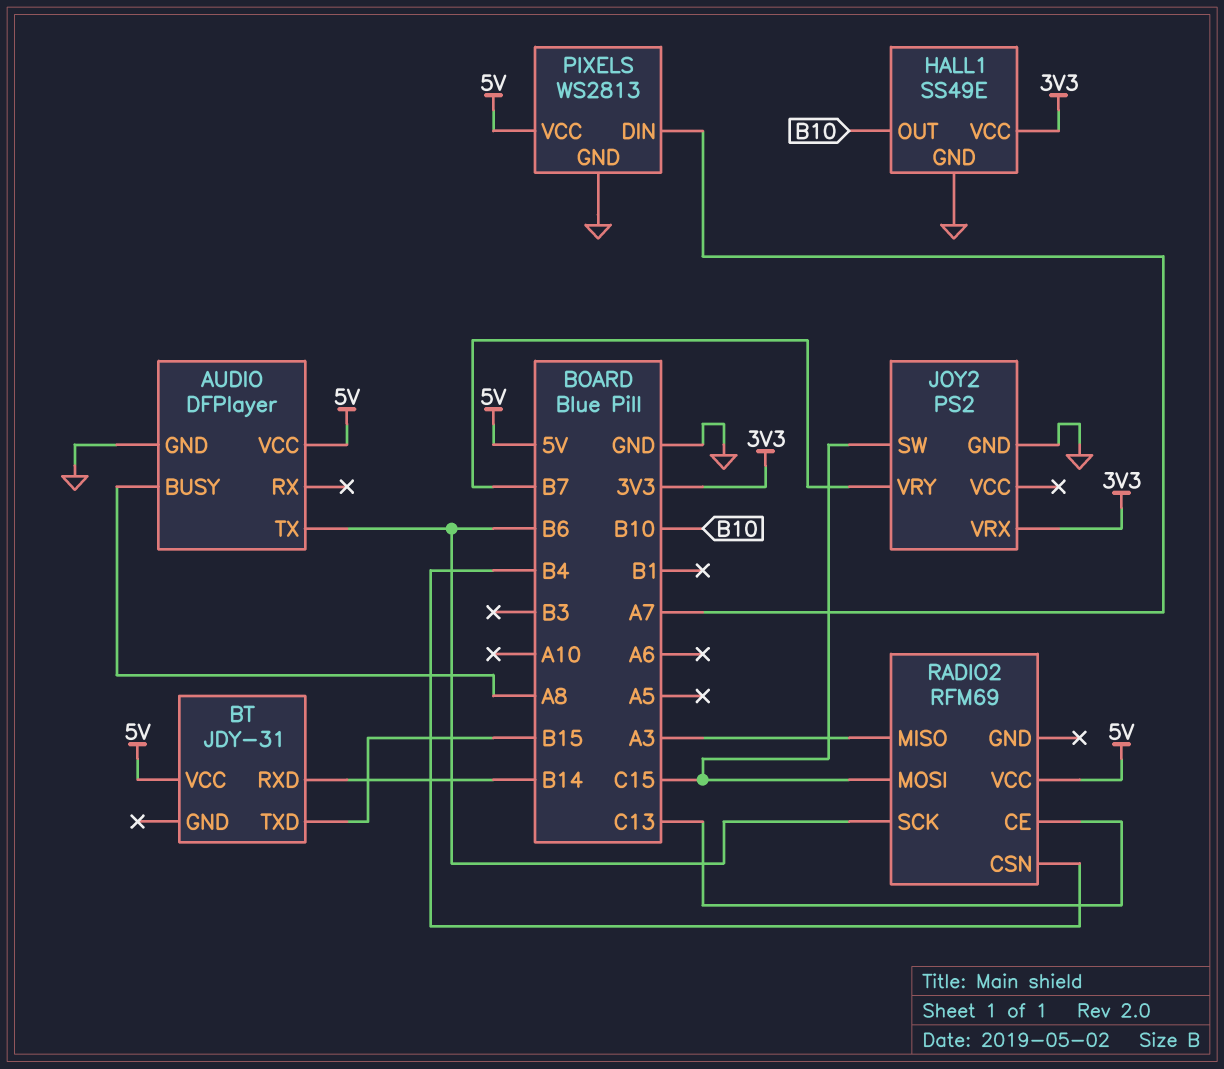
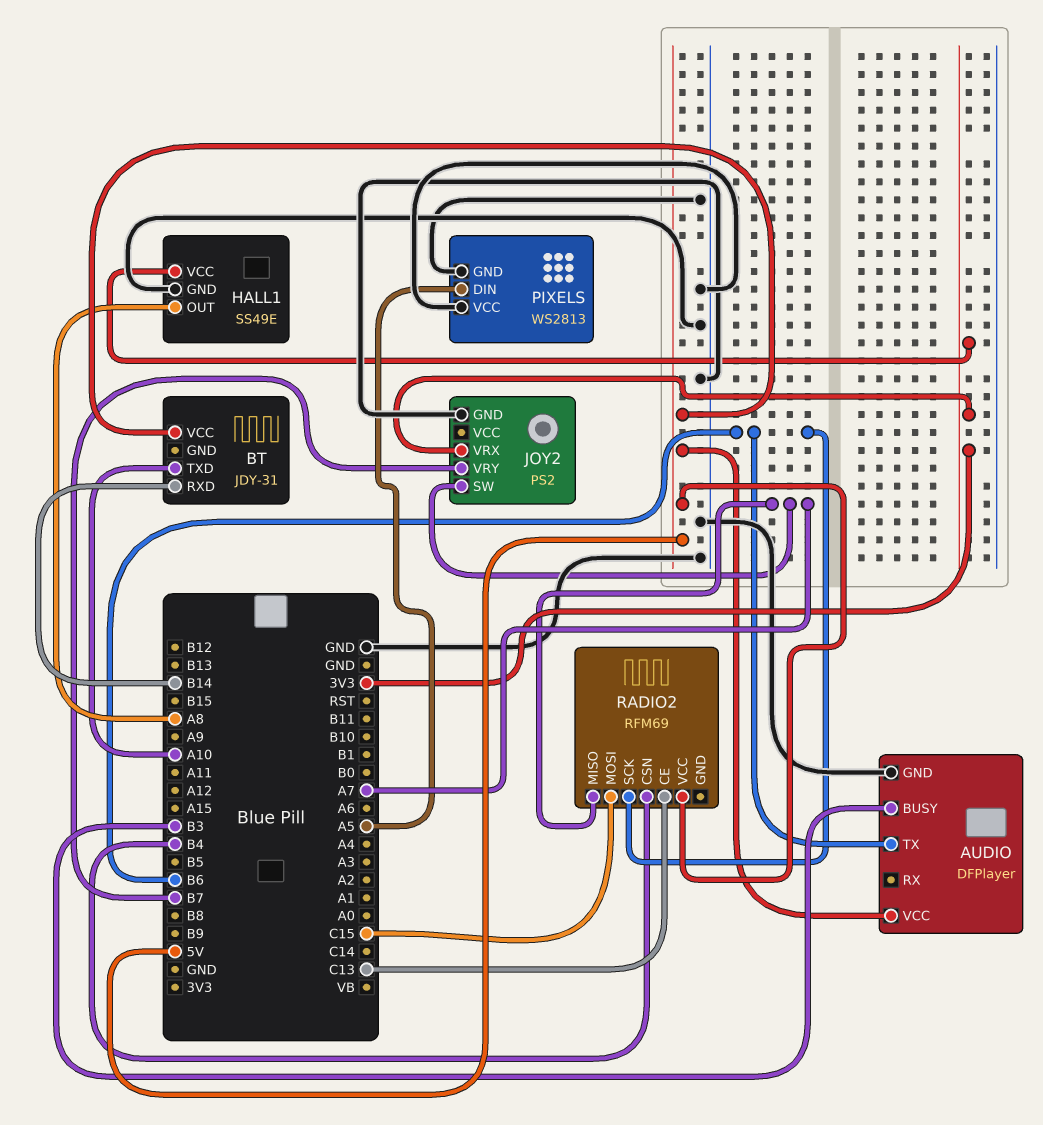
AUDIO pin BUSY: A8 -> B3
BT pin TXD: B15 -> A10
HALL1 pin OUT: B10 -> A8
JOY2 pin SW: C15 -> A7
PIXELS pin DIN: A7 -> A5
PIXELS pin VCC: 5V -> GND
RADIO2 pin MISO: A3 -> A7

